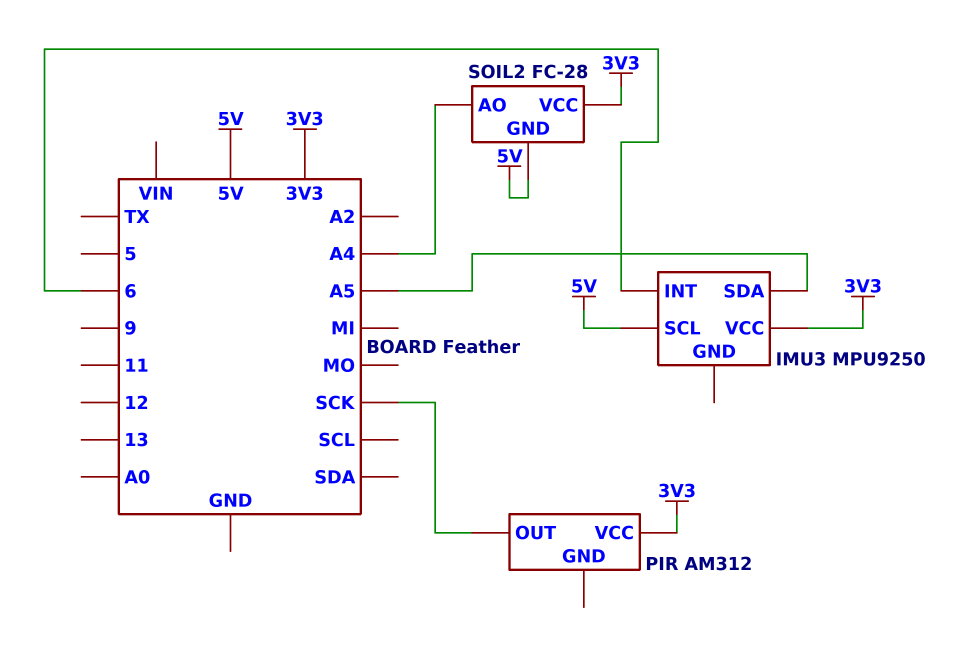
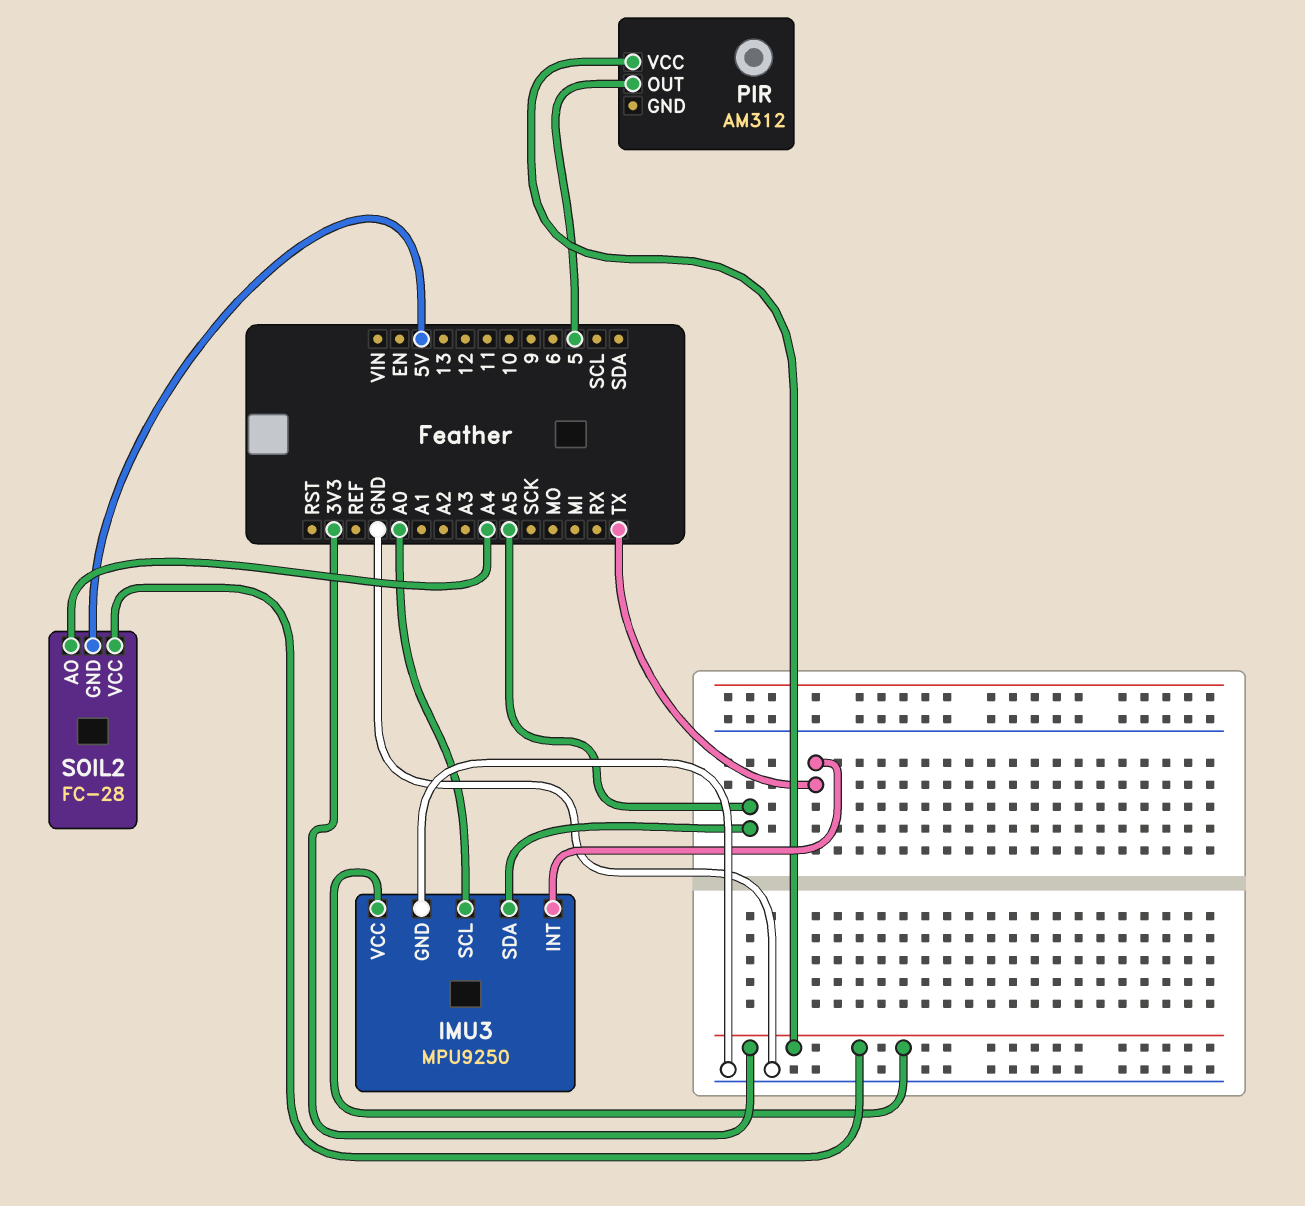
IMU3 pin GND: none -> GND
IMU3 pin INT: 6 -> TX
IMU3 pin SCL: 5V -> A0
PIR pin OUT: SCK -> 5

